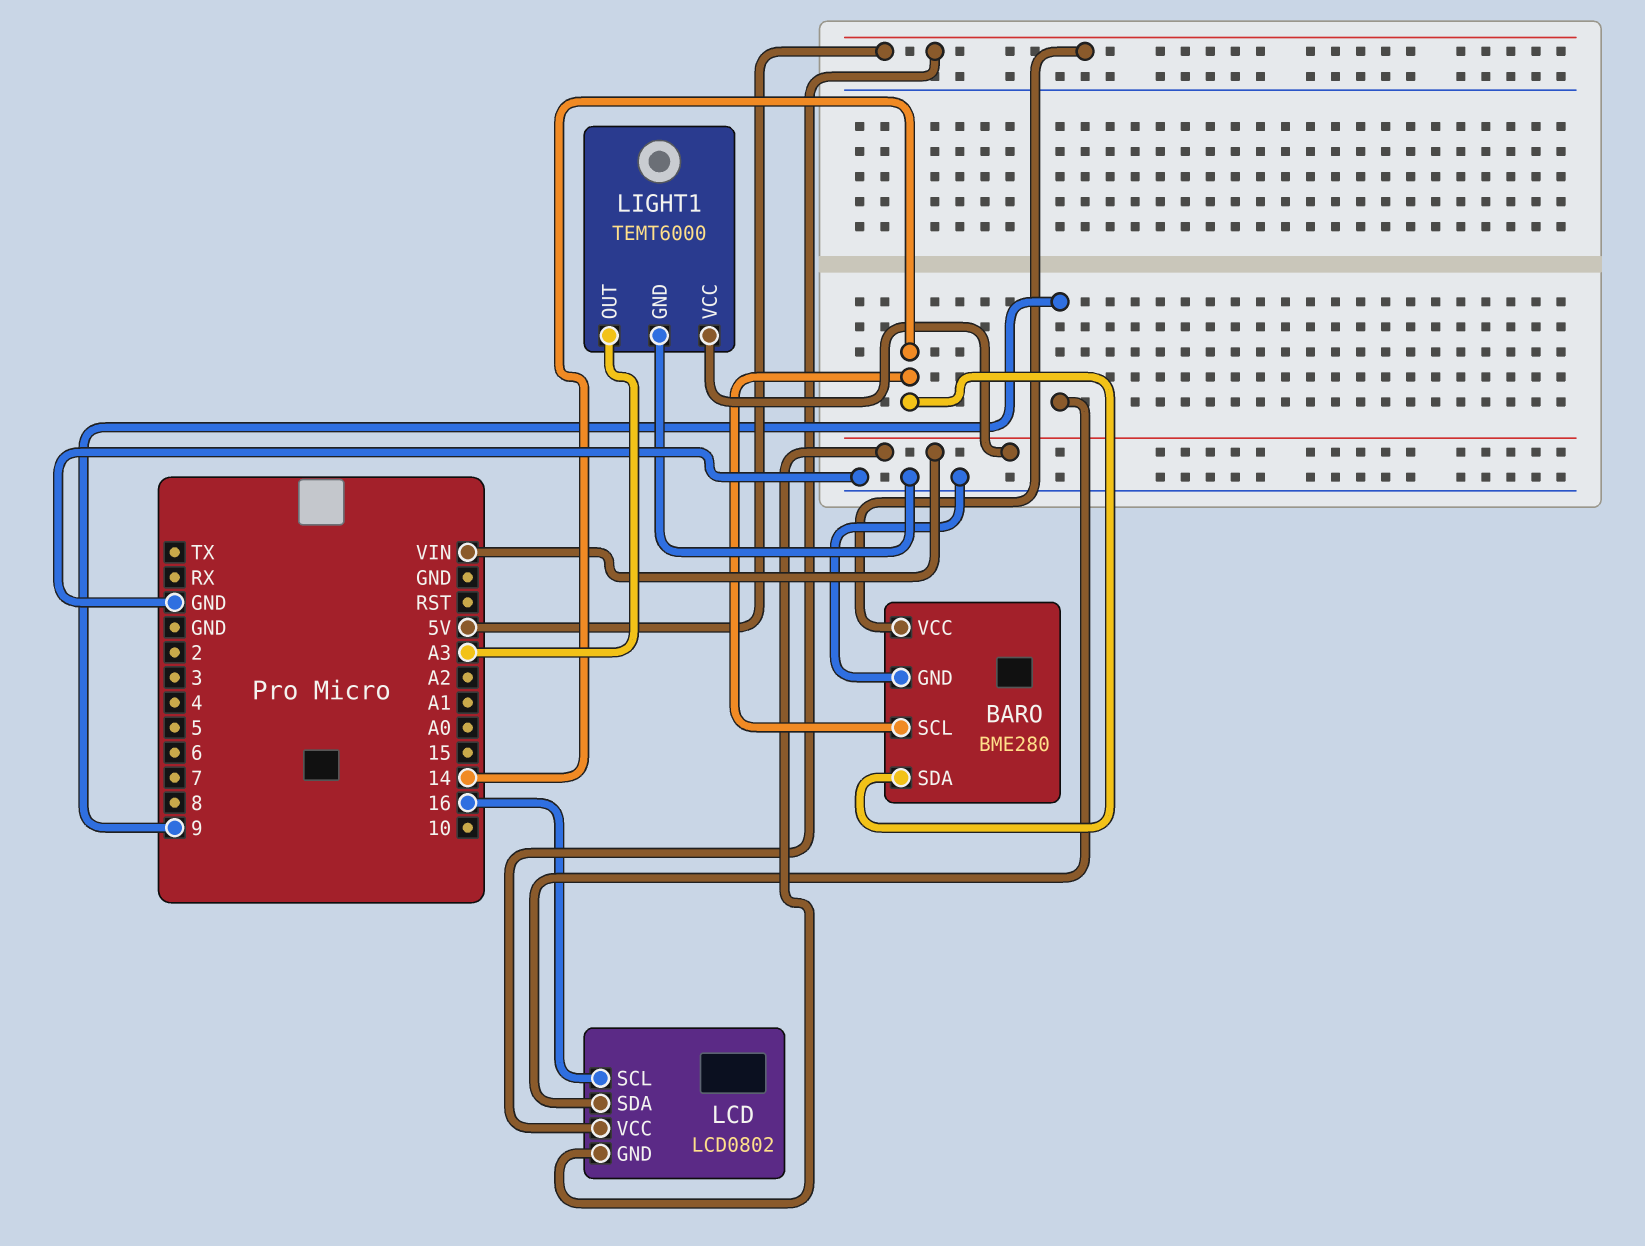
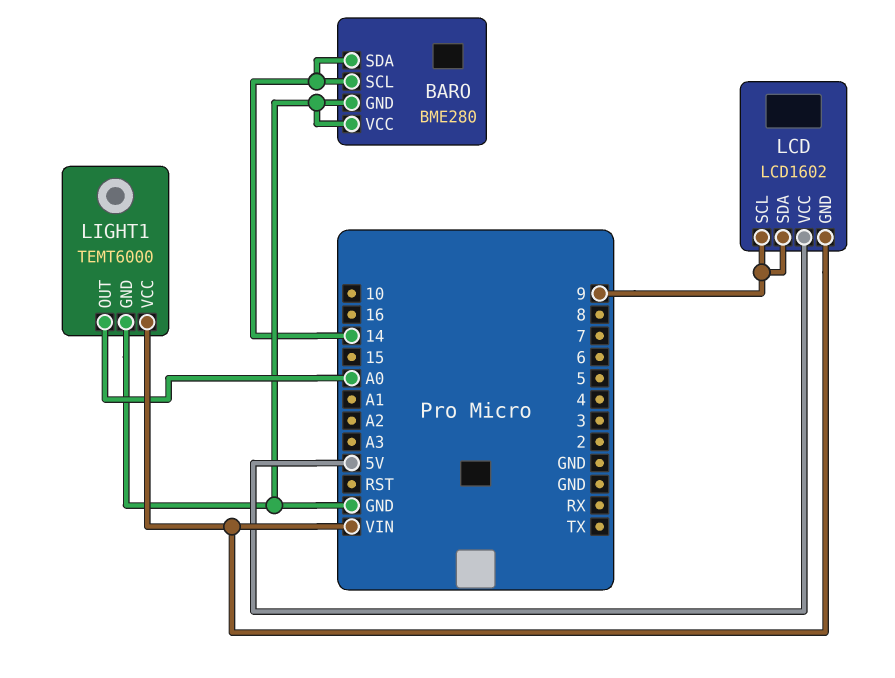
BARO pin VCC: 5V -> GND
LCD: LCD0802 -> LCD1602
LCD pin SCL: 16 -> 9
LIGHT1 pin OUT: A3 -> A0

